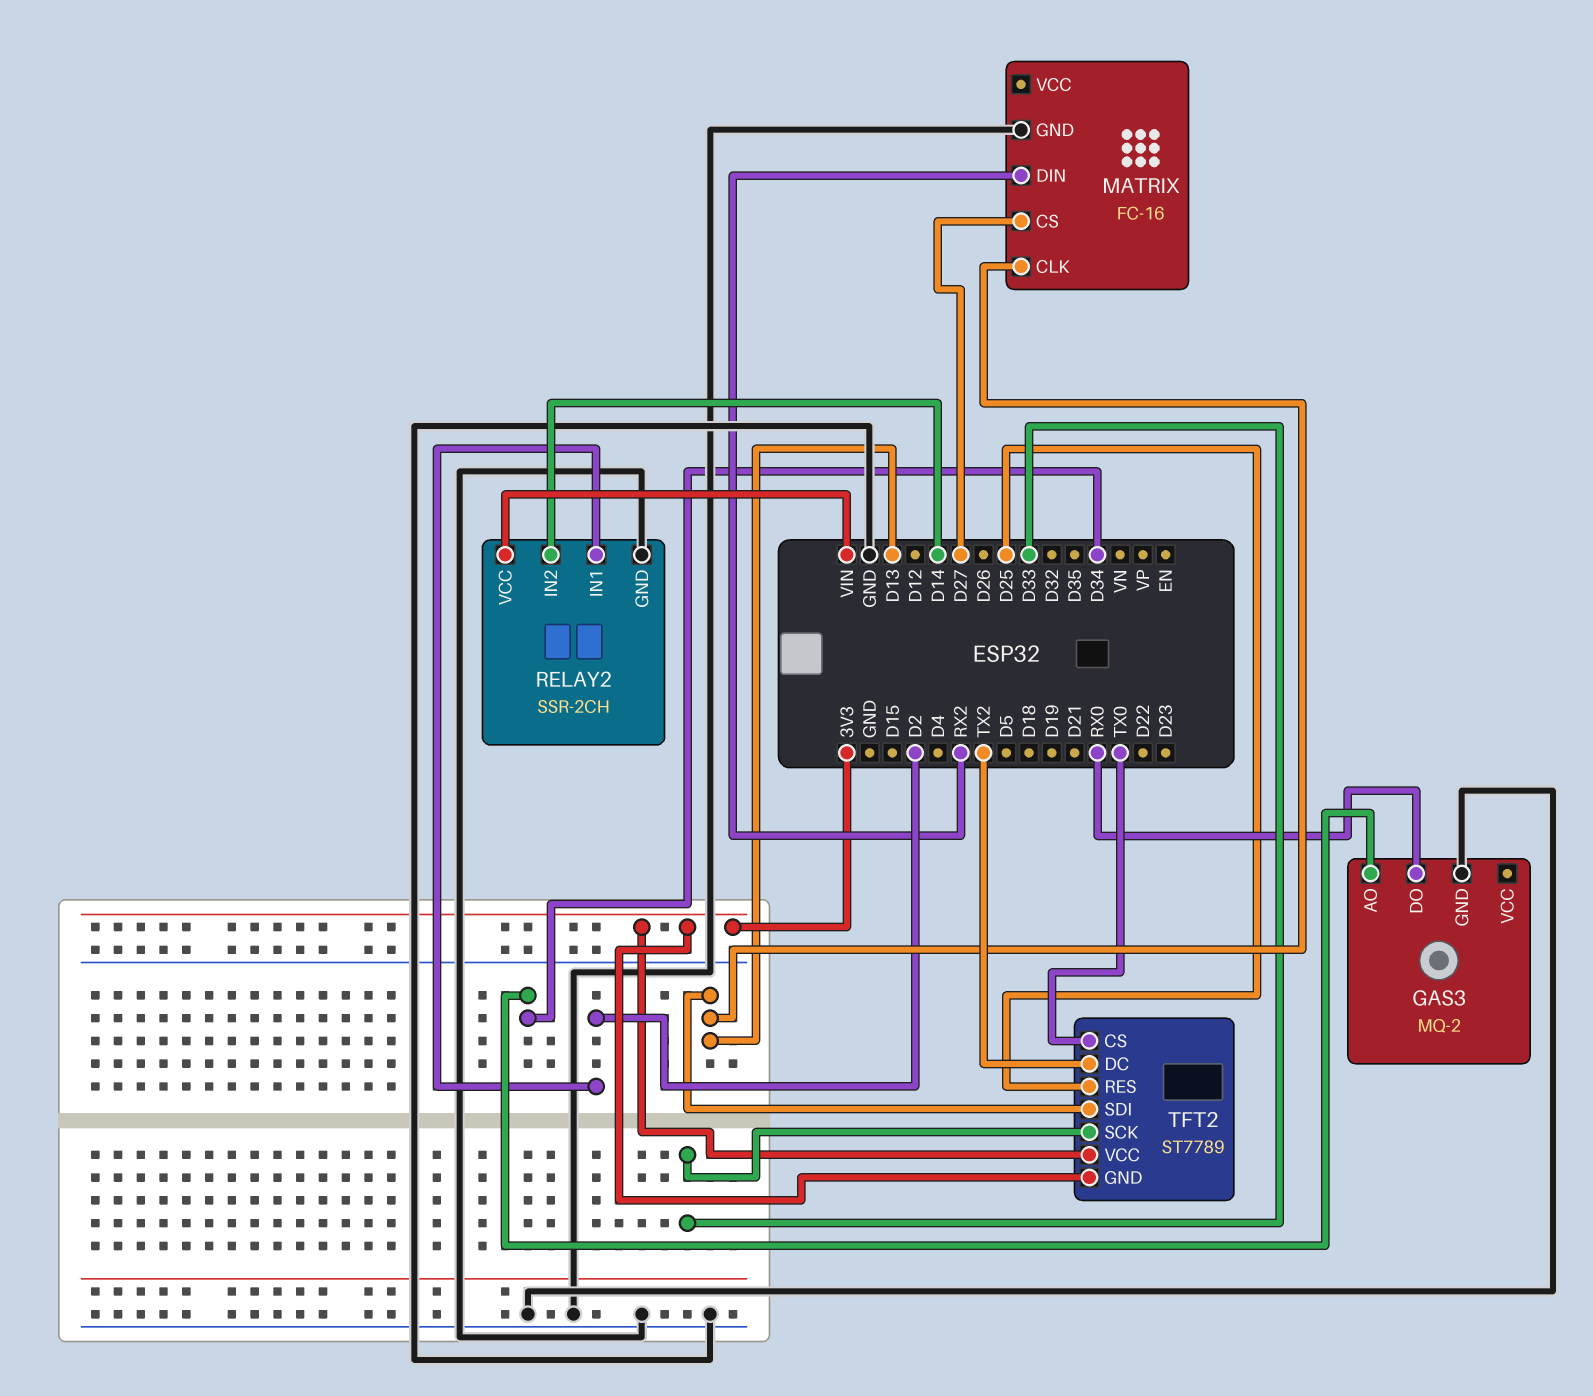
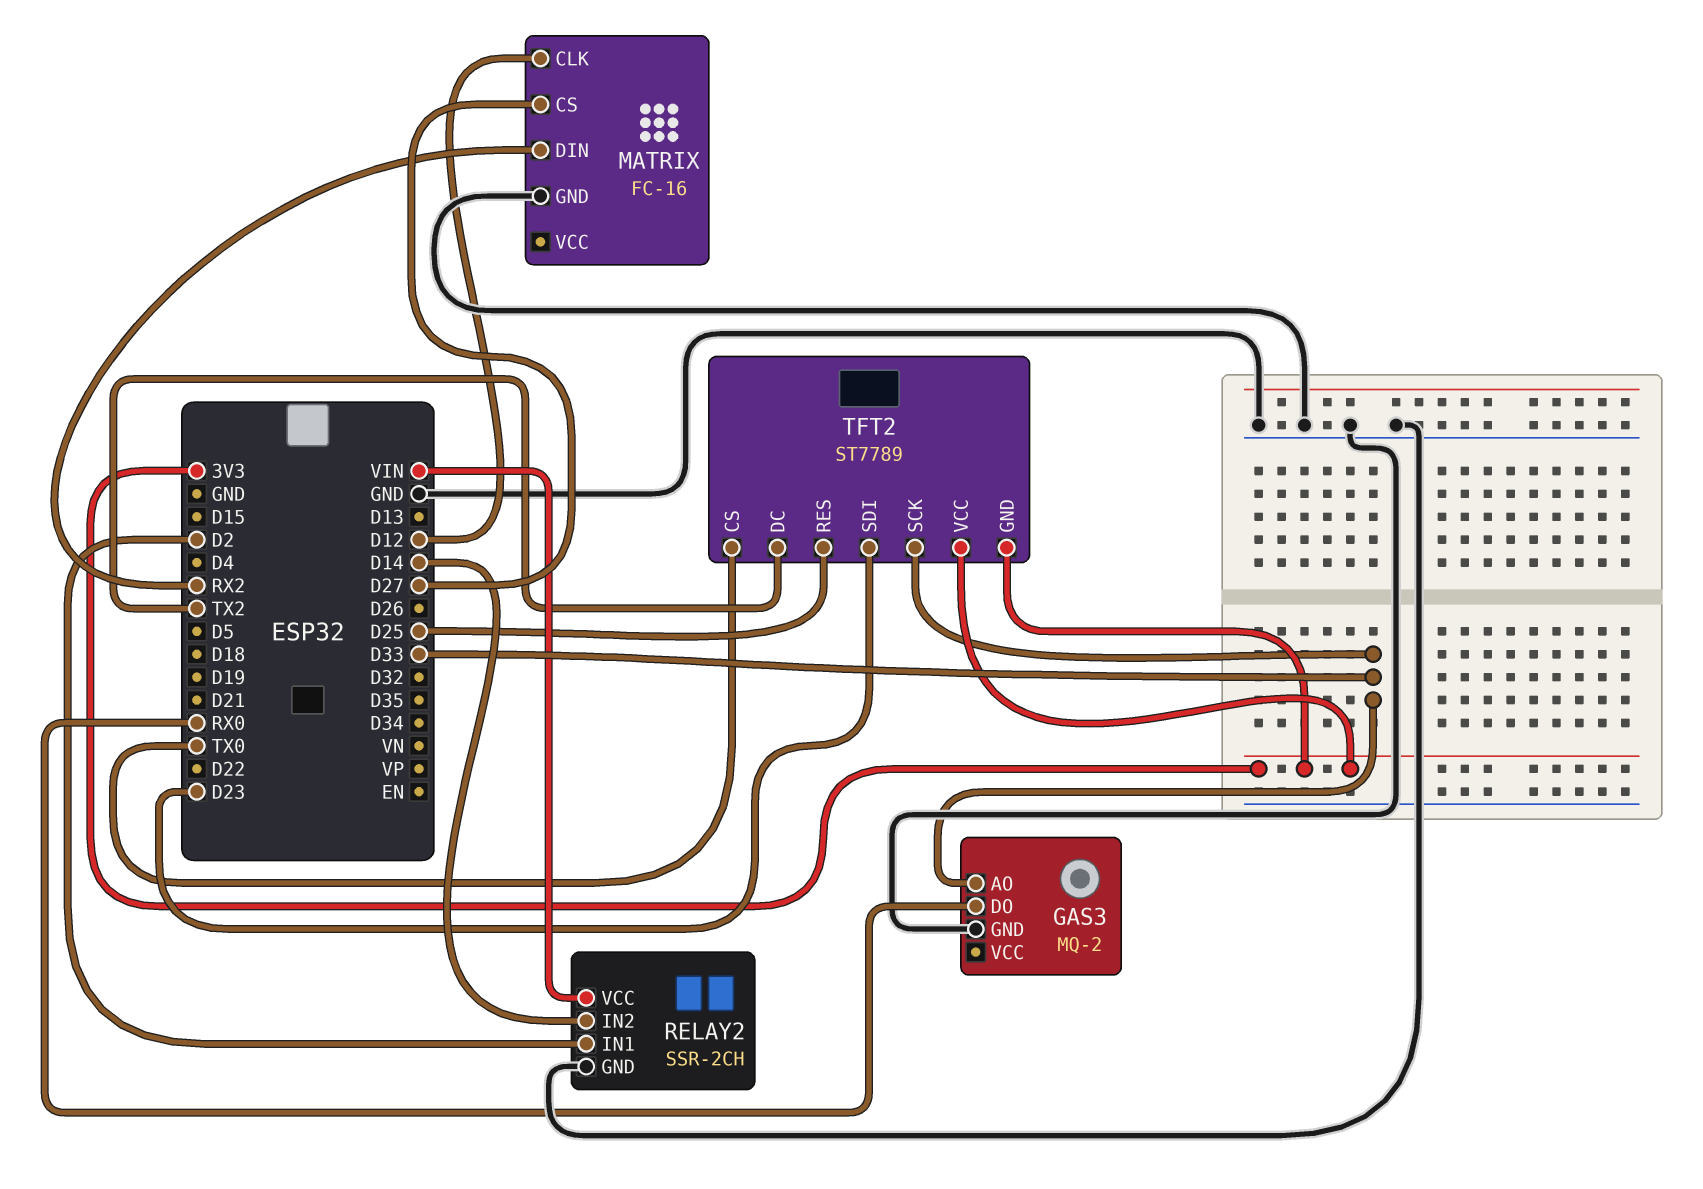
GAS3 pin AO: D34 -> D33
MATRIX pin CLK: D13 -> D12
TFT2 pin SDI: D13 -> D23

